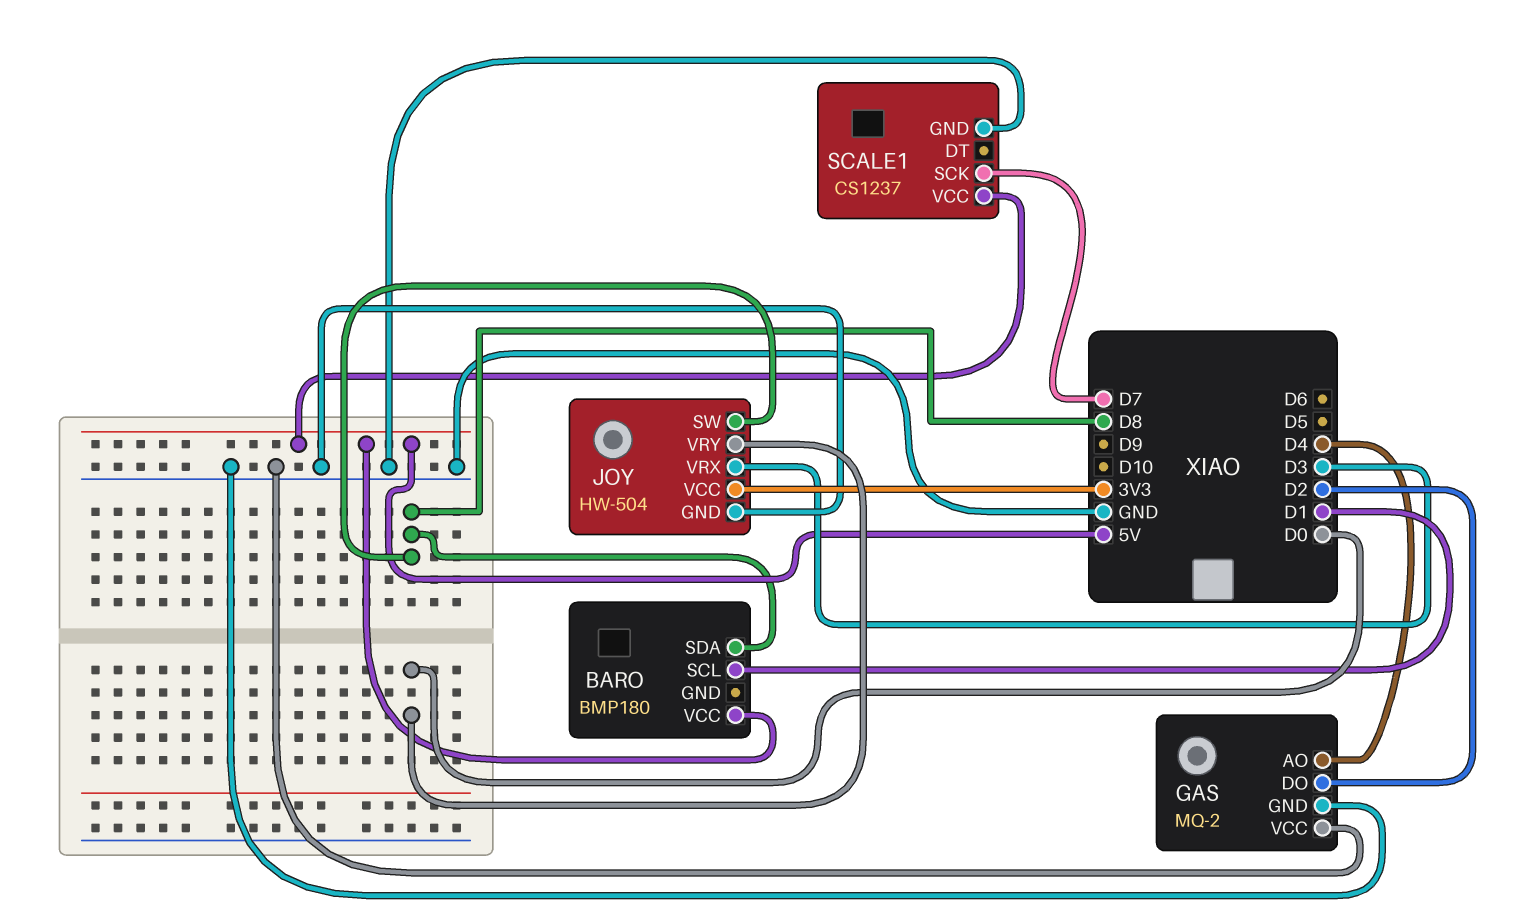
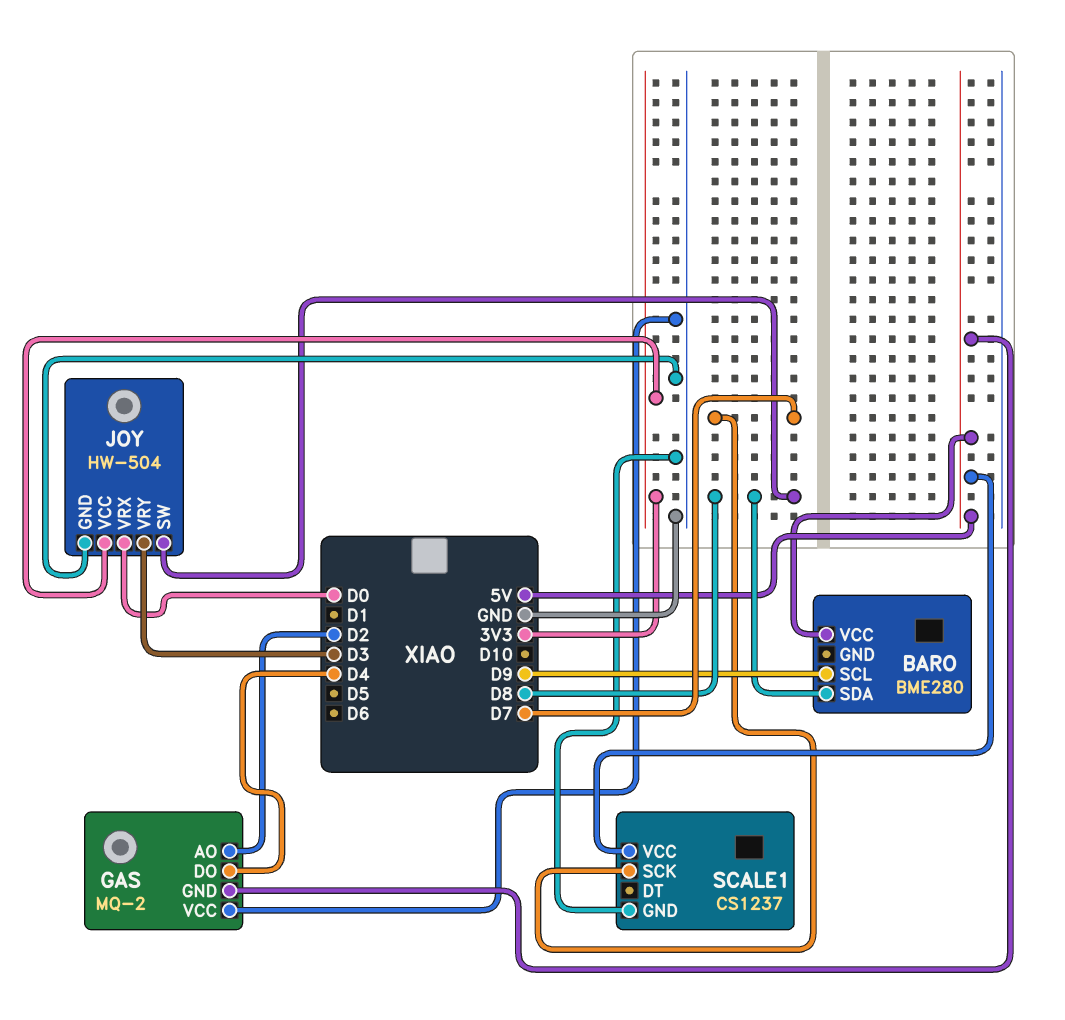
BARO: BMP180 -> BME280
BARO pin SCL: D1 -> D9
GAS pin AO: D4 -> D2
GAS pin DO: D2 -> D4
GAS pin GND: GND -> 5V
JOY pin VRX: D3 -> D0
JOY pin VRY: D0 -> D3

